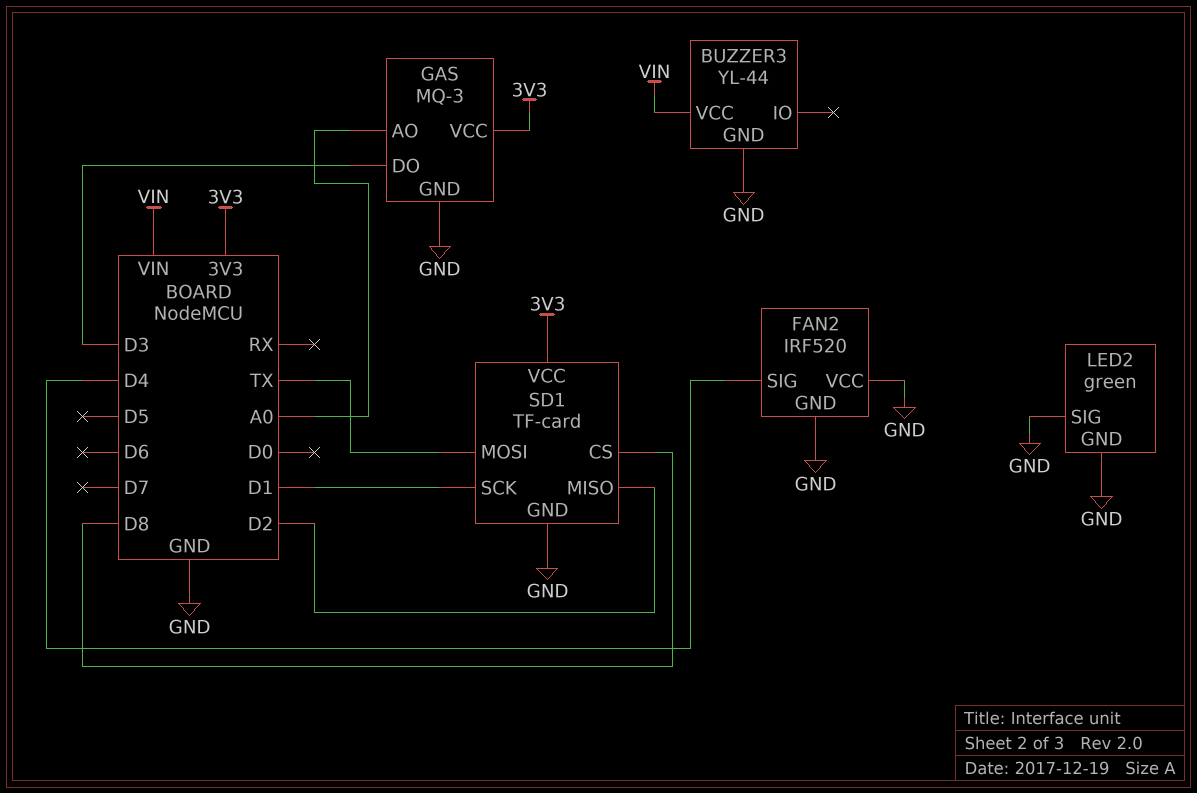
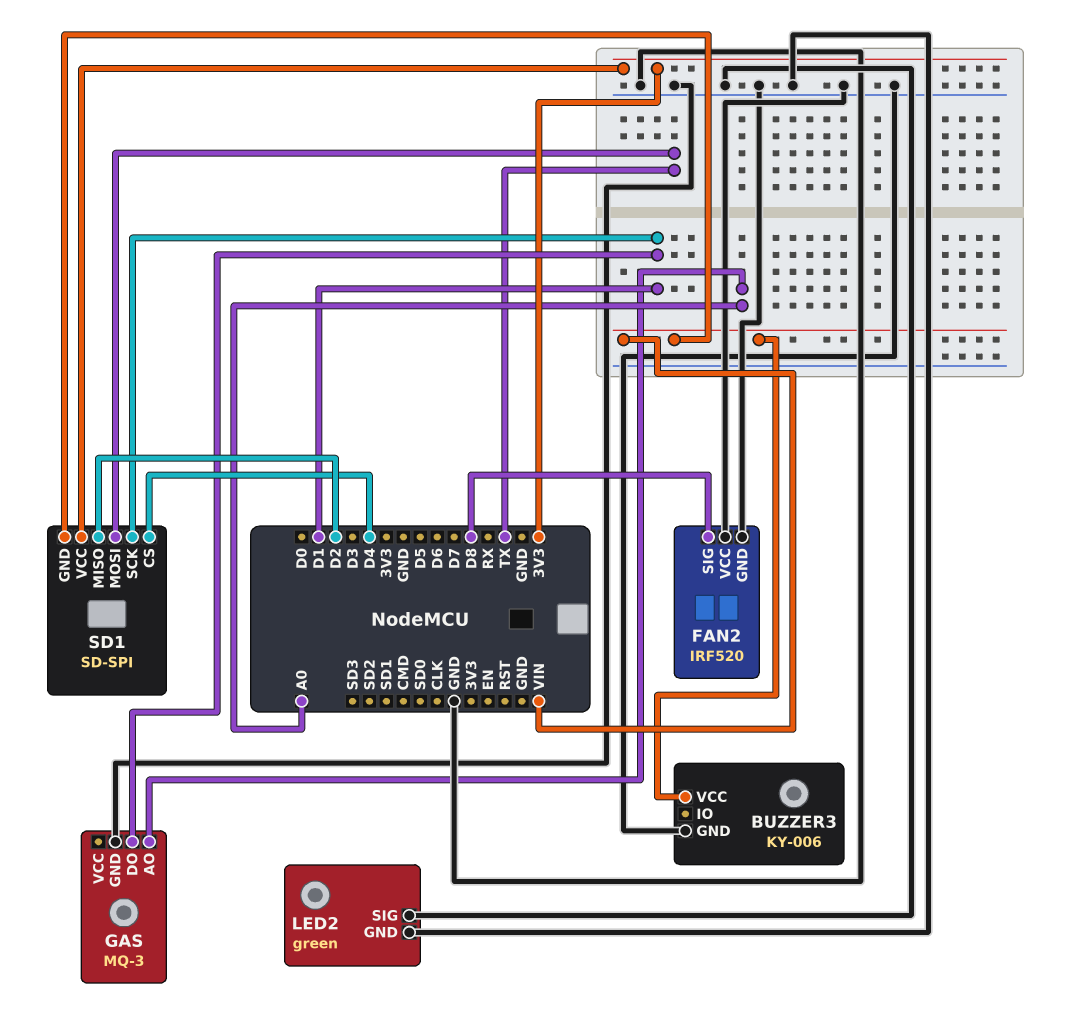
BUZZER3: YL-44 -> KY-006
FAN2 pin SIG: D4 -> D8
GAS pin DO: D3 -> D1
GAS pin VCC: 3V3 -> none
SD1: TF-card -> SD-SPI
SD1 pin CS: D8 -> D4
SD1 pin GND: GND -> VIN

